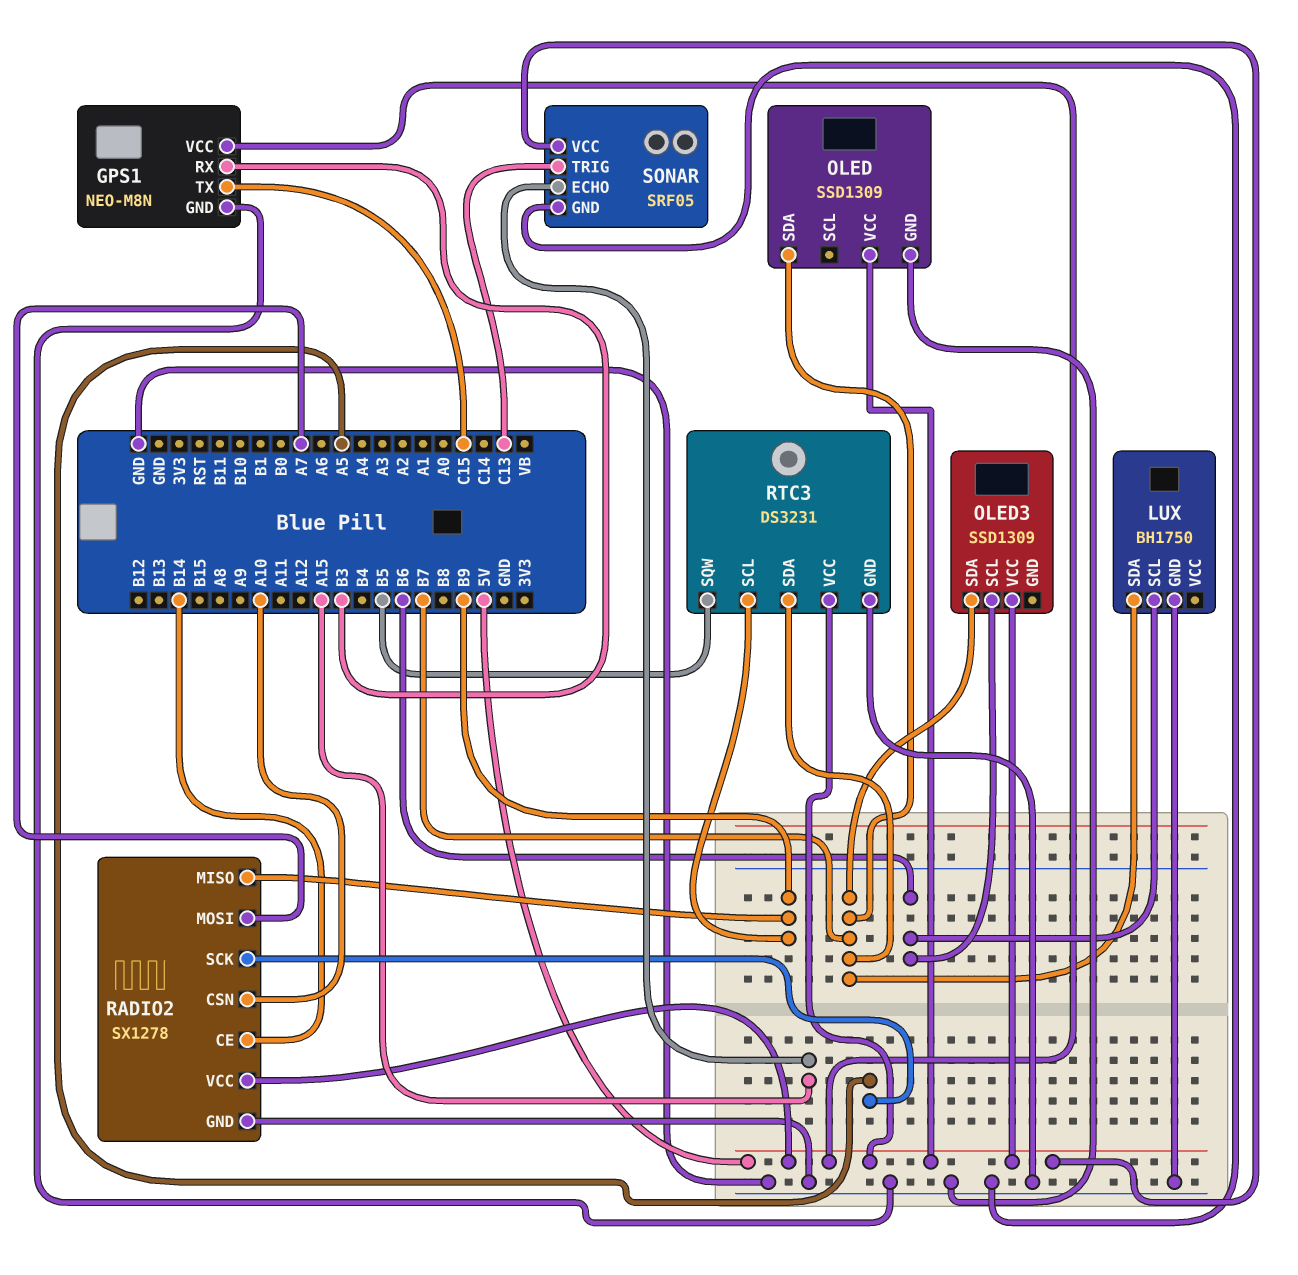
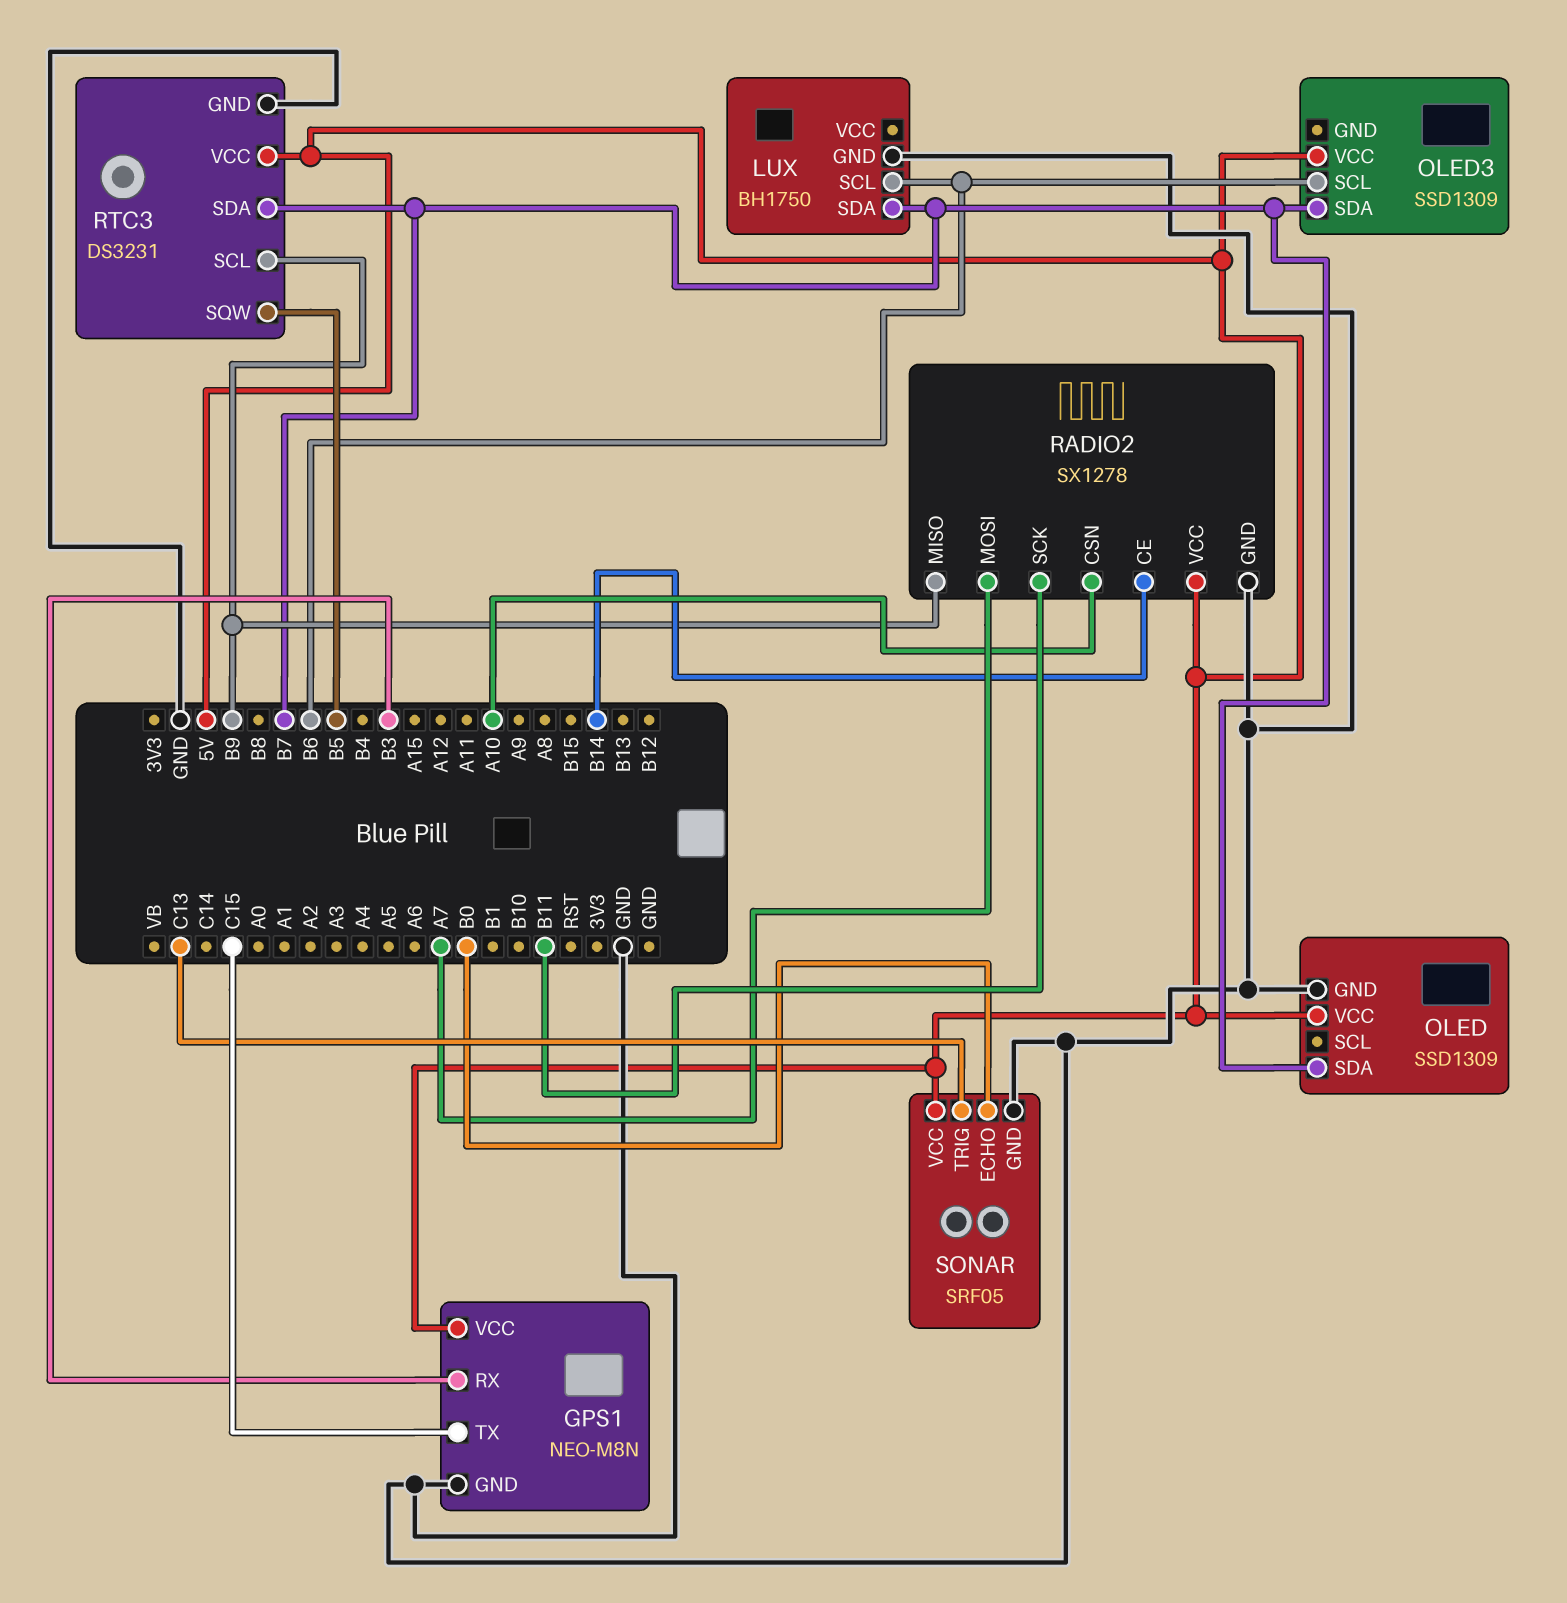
RADIO2 pin SCK: A5 -> B11
SONAR pin ECHO: A15 -> B0

